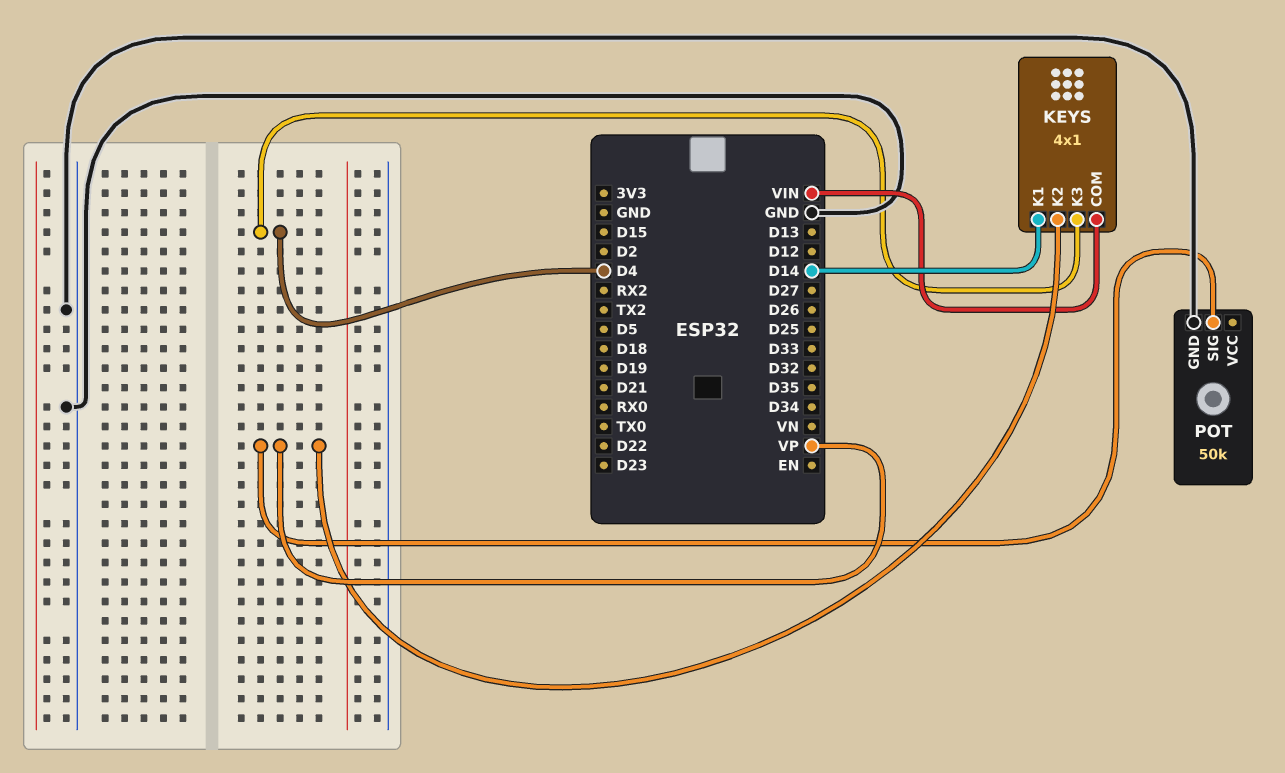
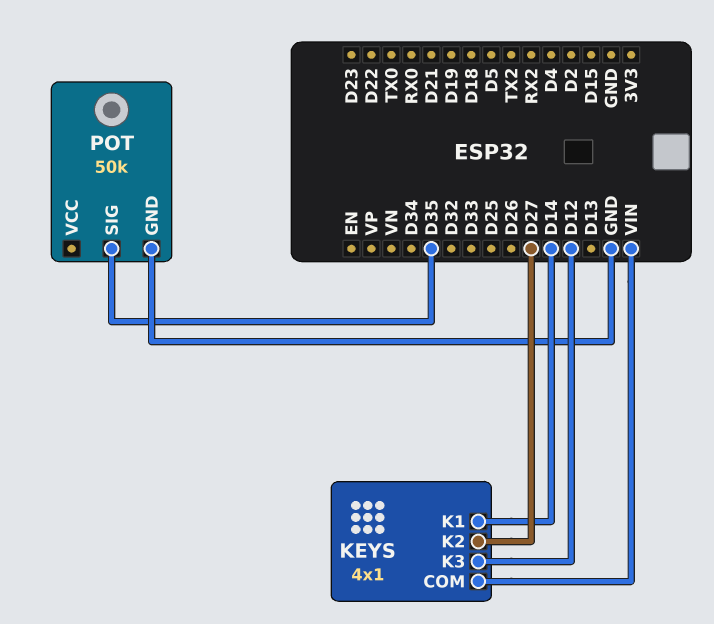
KEYS pin K2: VP -> D27
KEYS pin K3: D4 -> D12
POT pin SIG: VP -> D35

